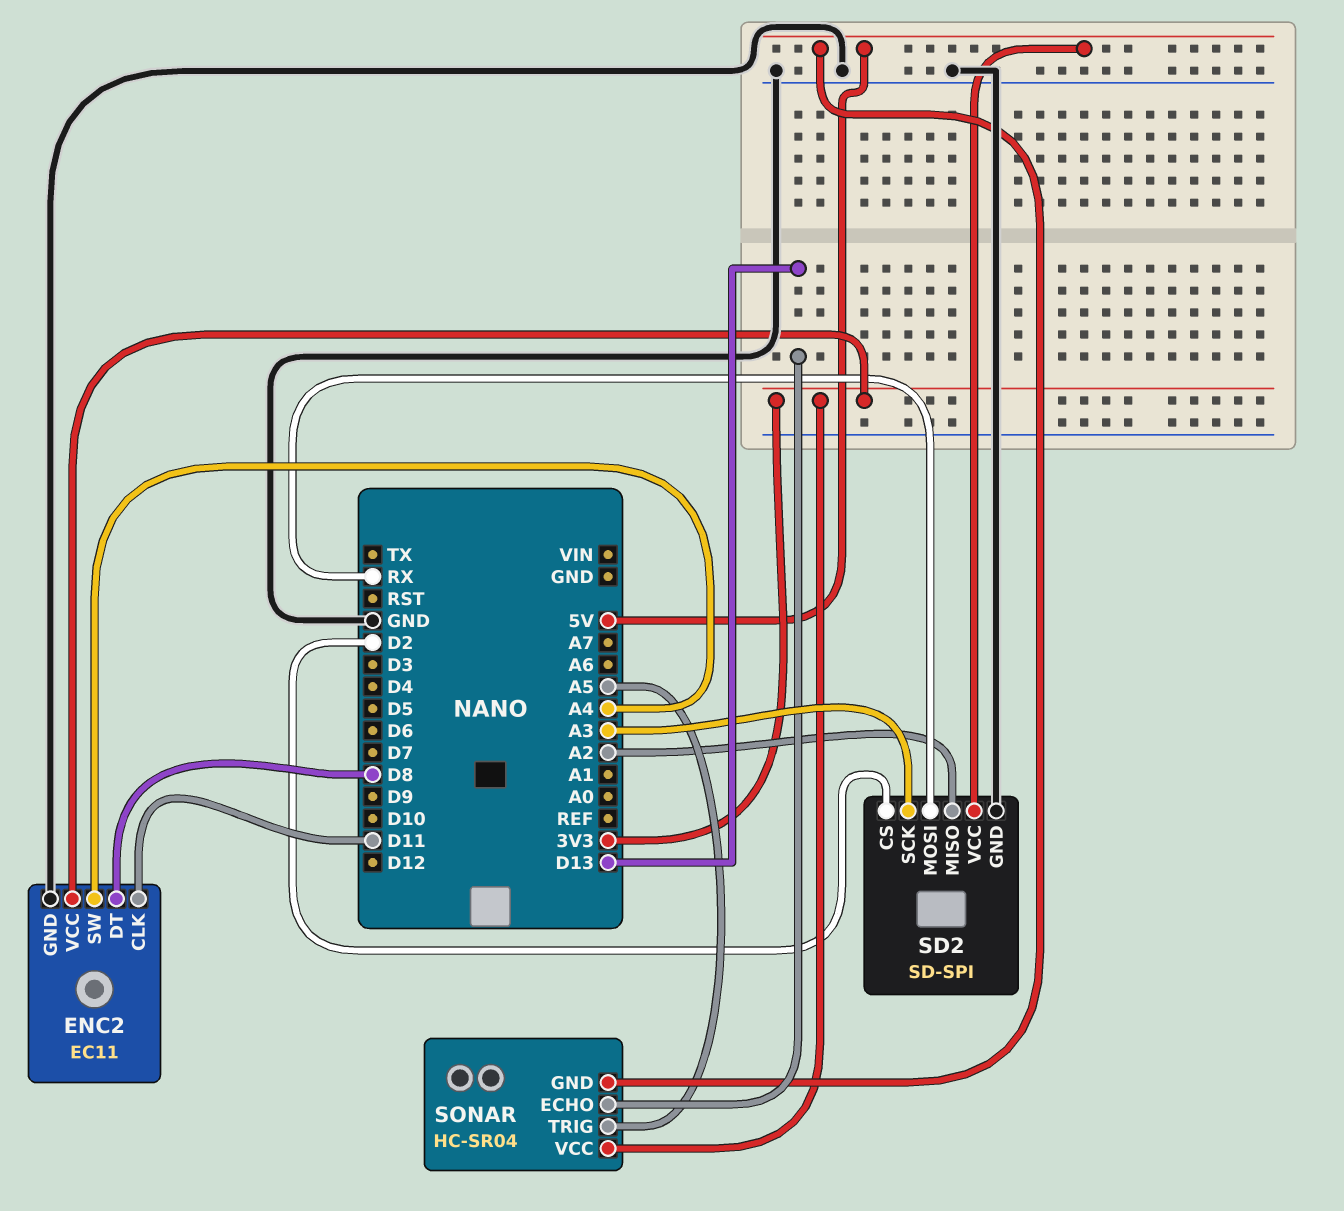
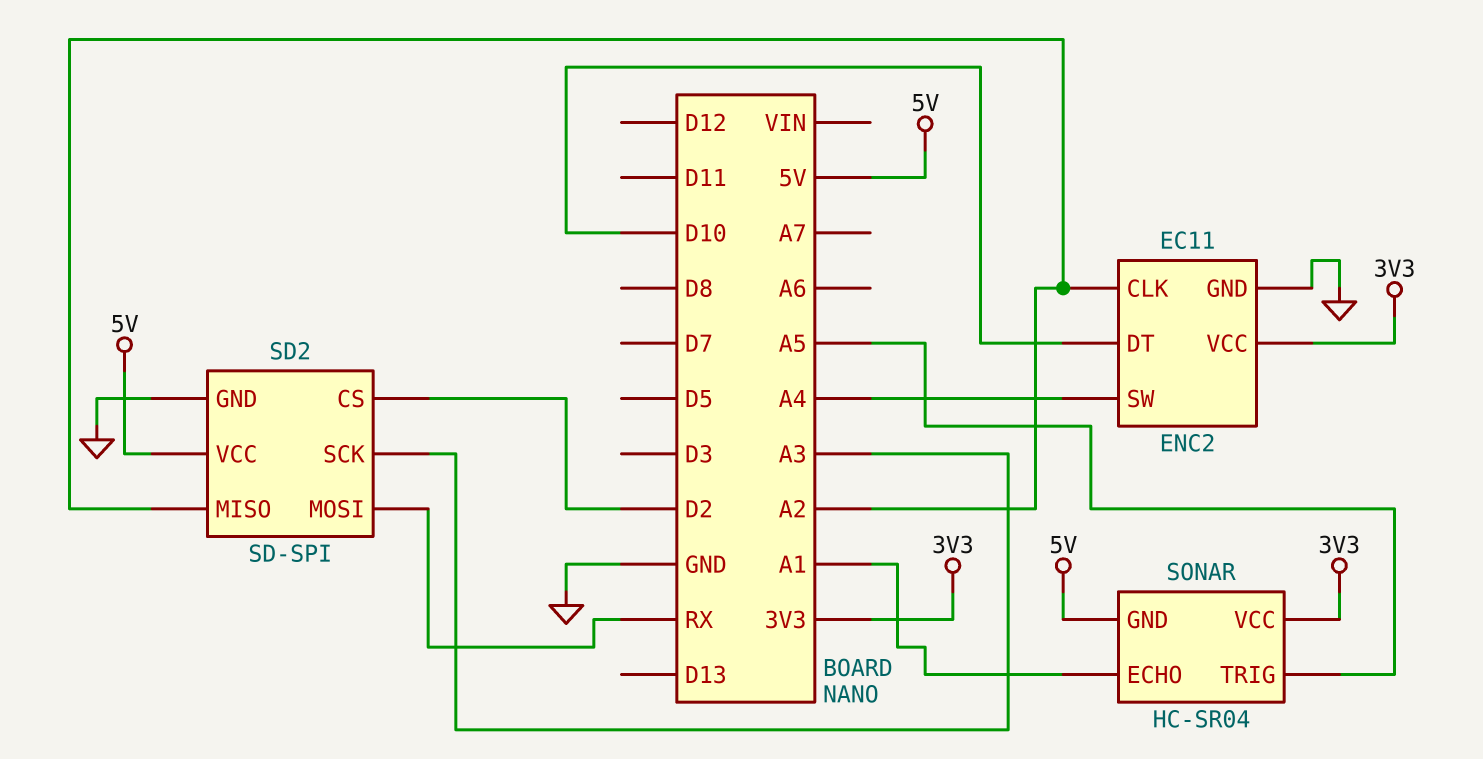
ENC2 pin CLK: D11 -> A2
ENC2 pin DT: D8 -> D10
SONAR pin ECHO: D13 -> A1

